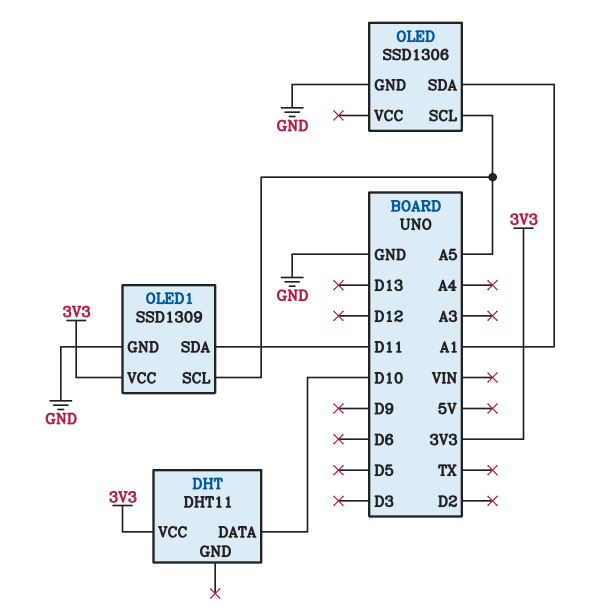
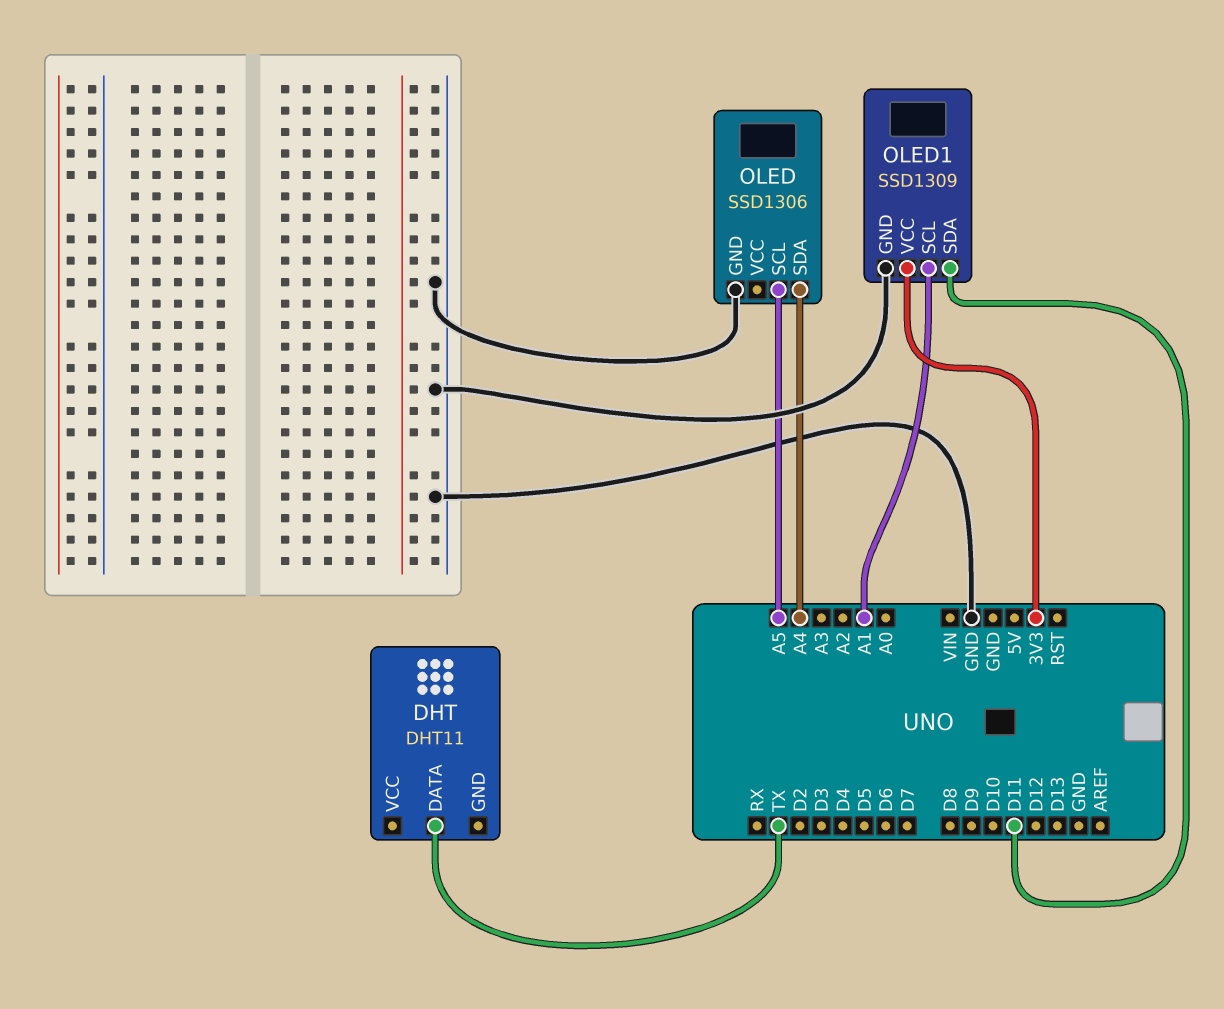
DHT pin DATA: D10 -> TX
DHT pin VCC: 3V3 -> none
OLED pin SDA: A1 -> A4
OLED1 pin SCL: A5 -> A1

